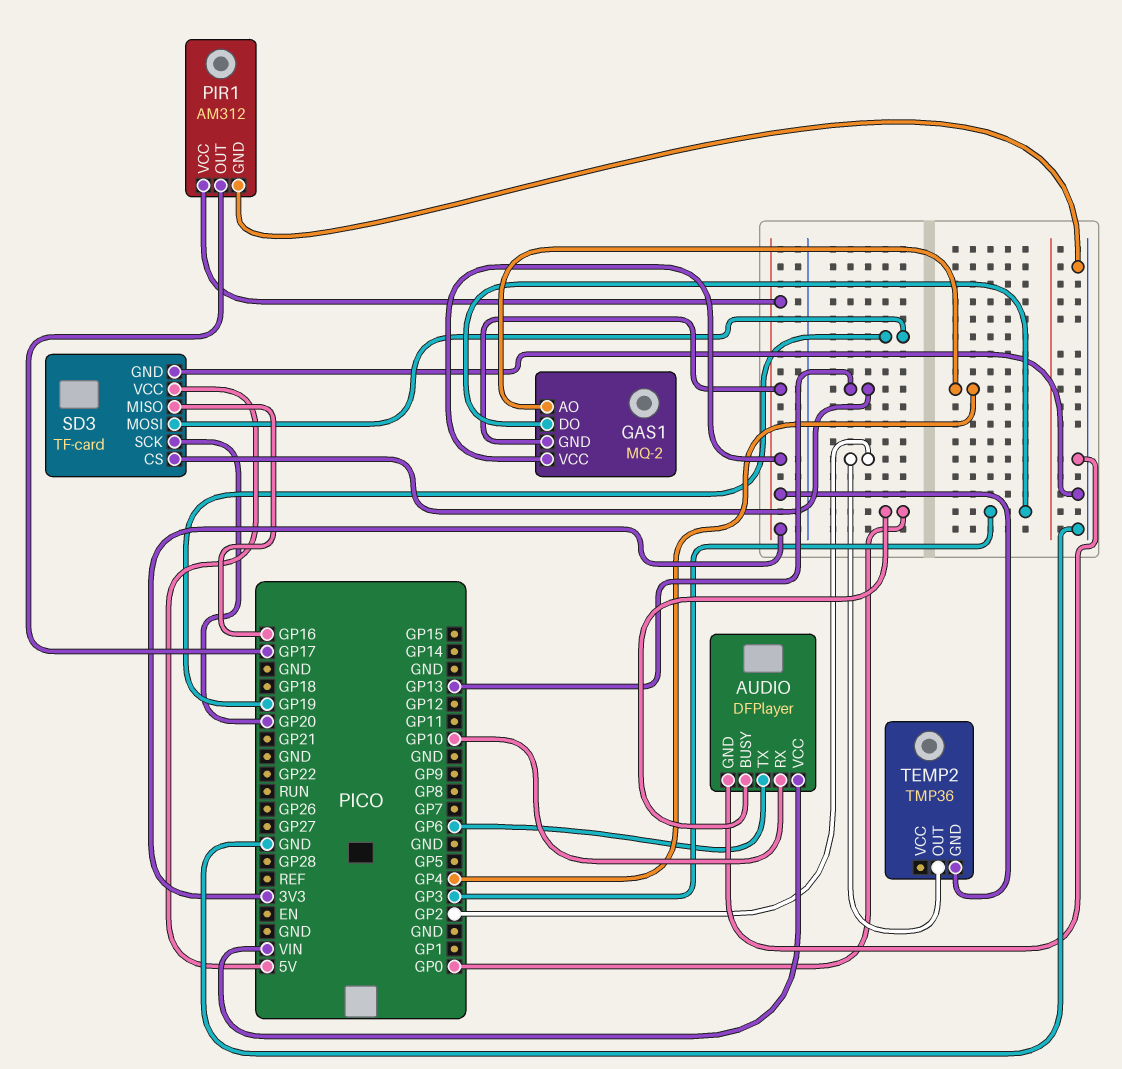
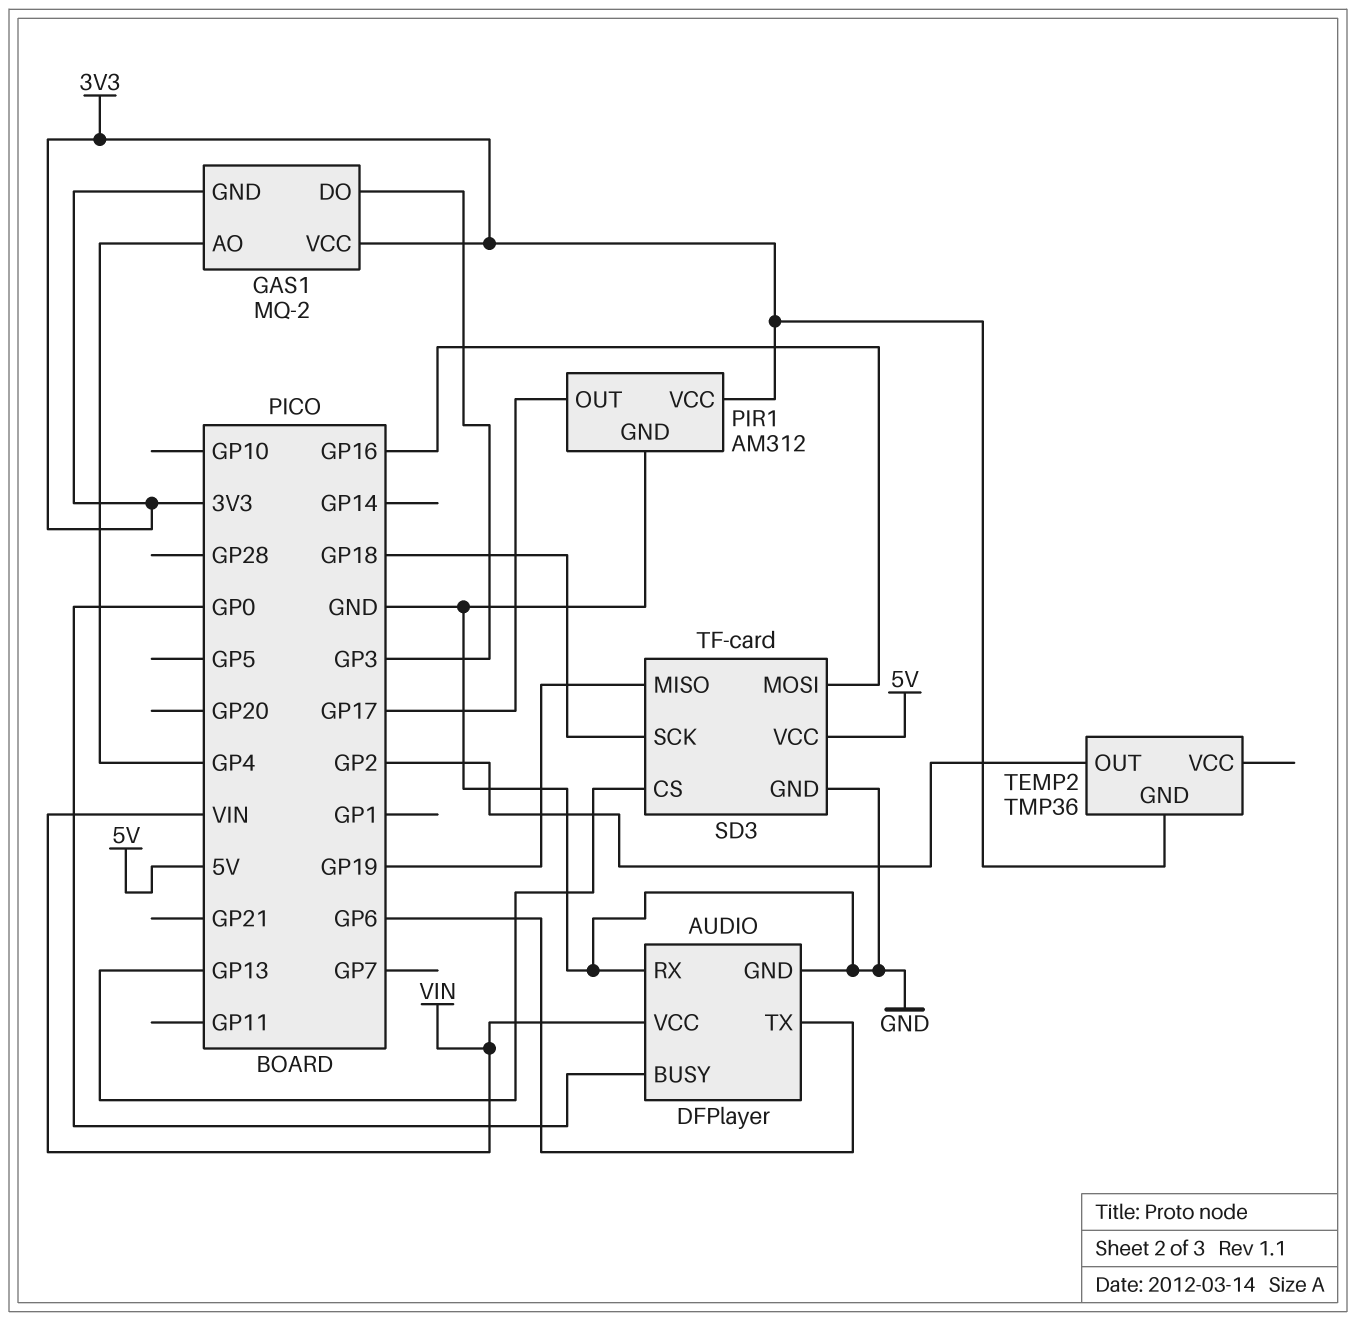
AUDIO pin RX: GP10 -> GND
SD3 pin MISO: GP16 -> GP19
SD3 pin MOSI: GP19 -> GP16
SD3 pin SCK: GP20 -> GP18

